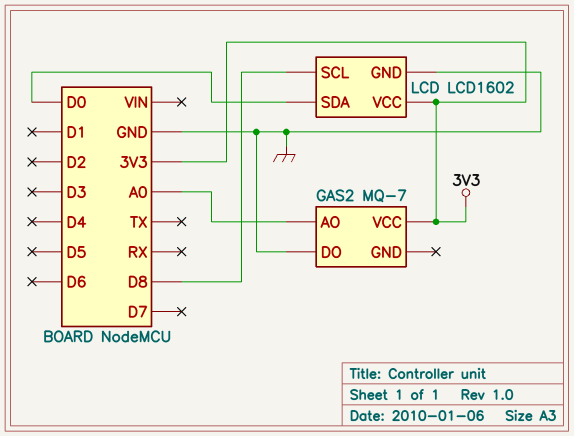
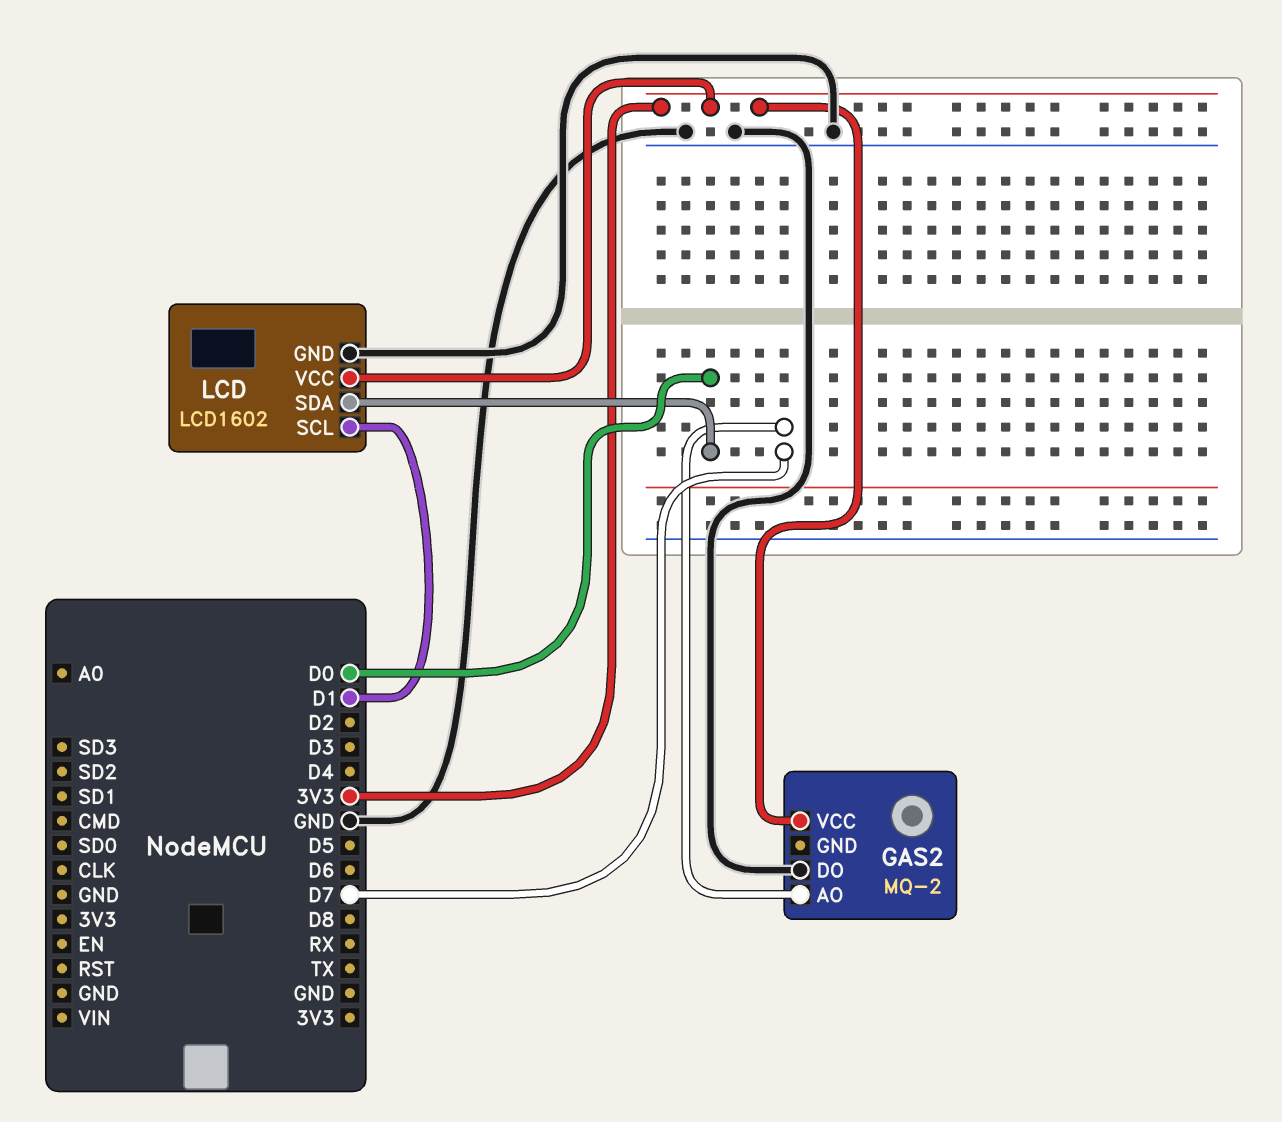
GAS2: MQ-7 -> MQ-2
GAS2 pin AO: A0 -> D7
LCD pin SCL: D8 -> D1

